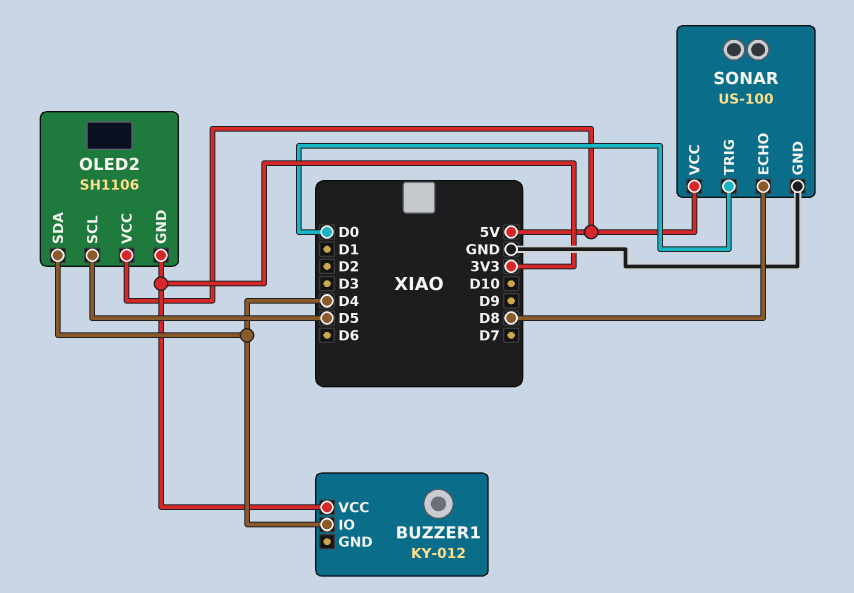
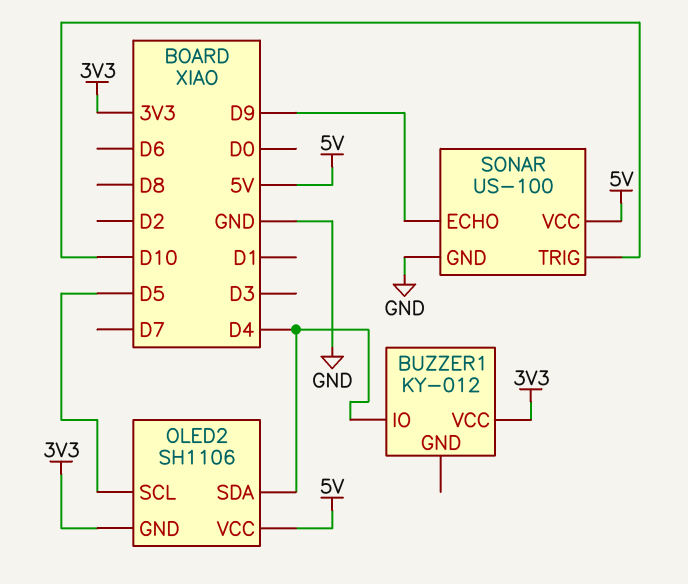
SONAR pin ECHO: D8 -> D9
SONAR pin TRIG: D0 -> D10

